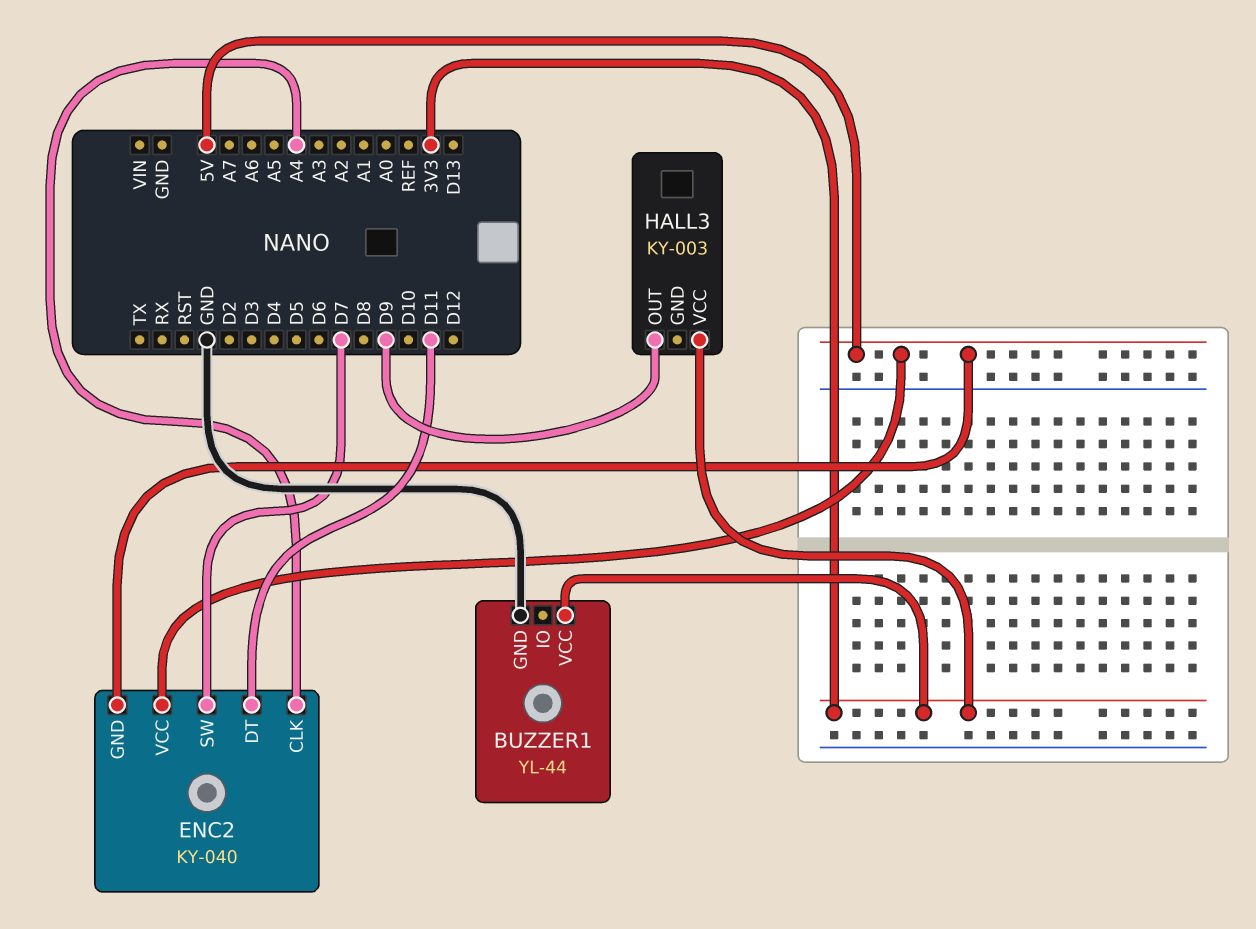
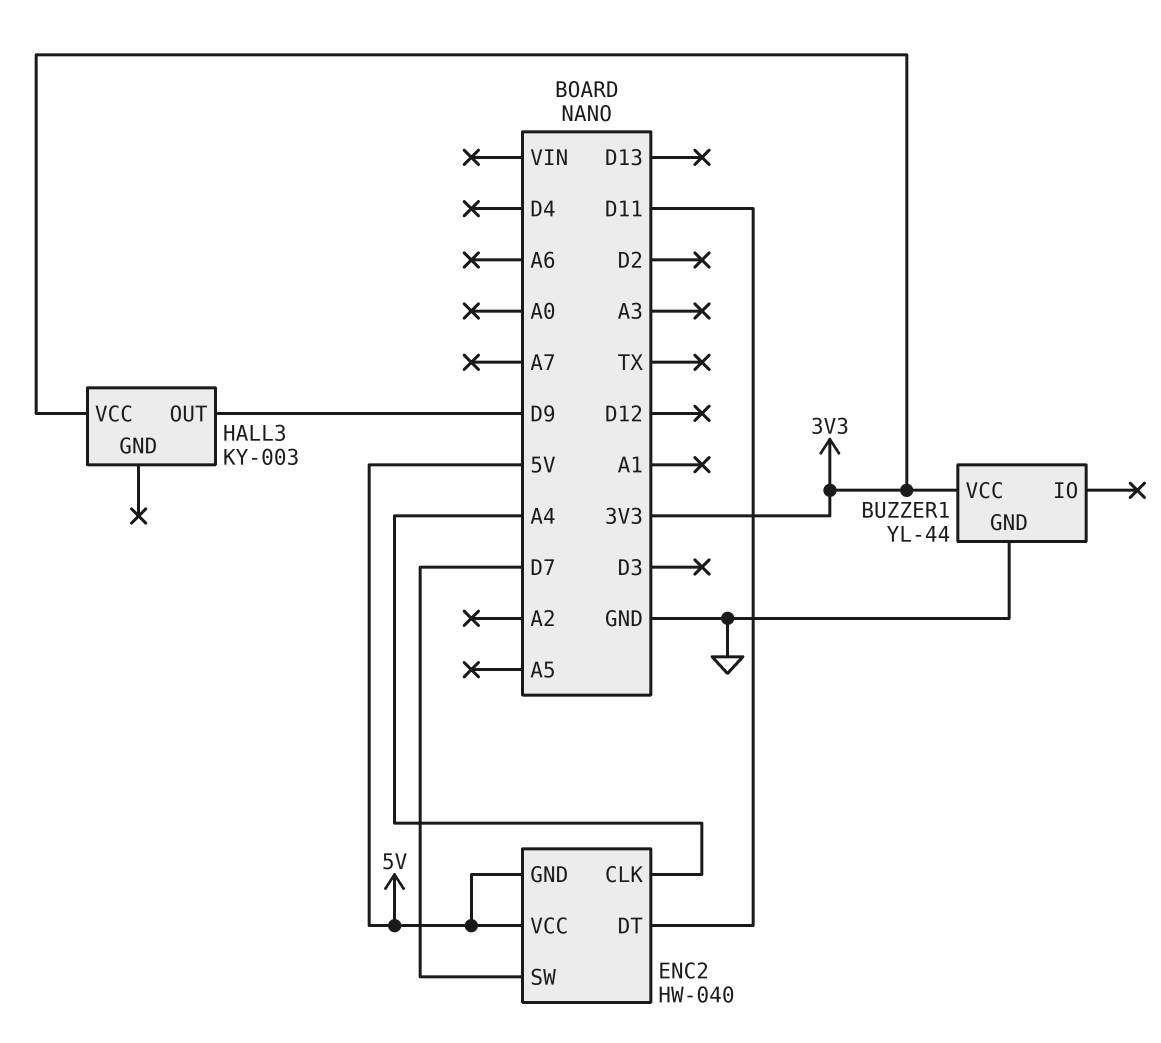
ENC2: KY-040 -> HW-040

